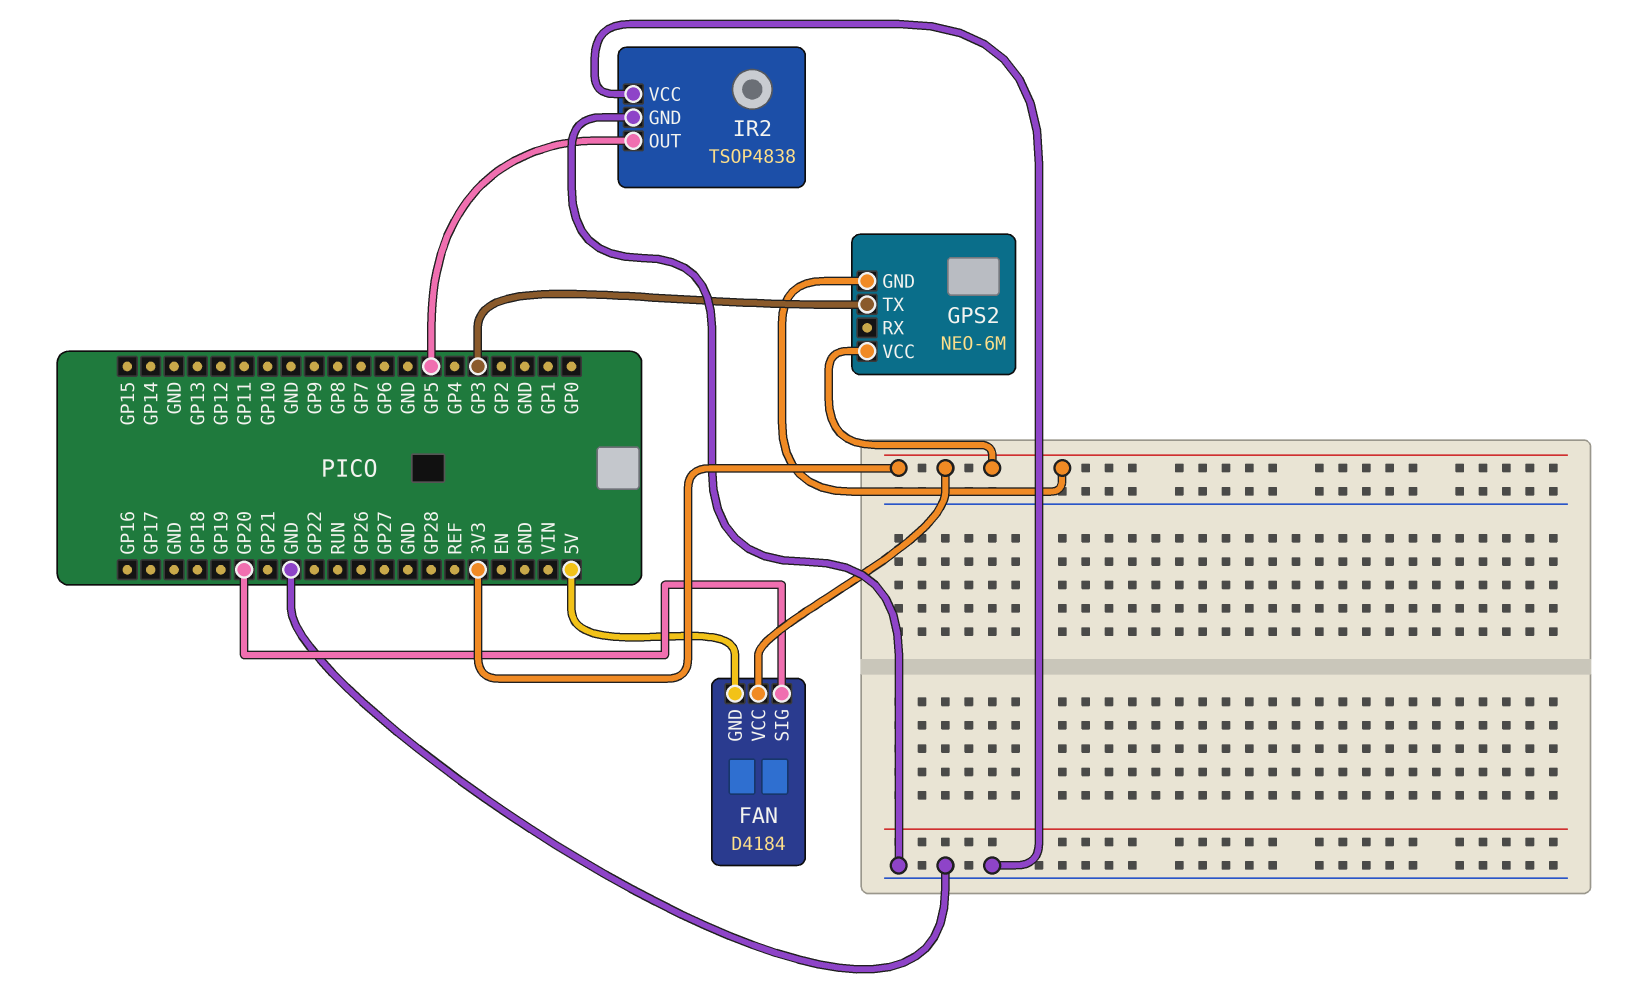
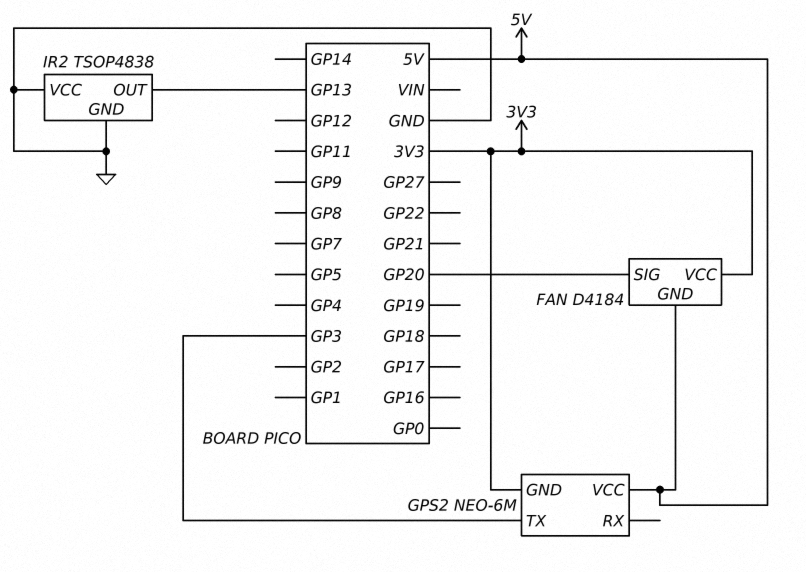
GPS2 pin VCC: 3V3 -> 5V
IR2 pin OUT: GP5 -> GP13

